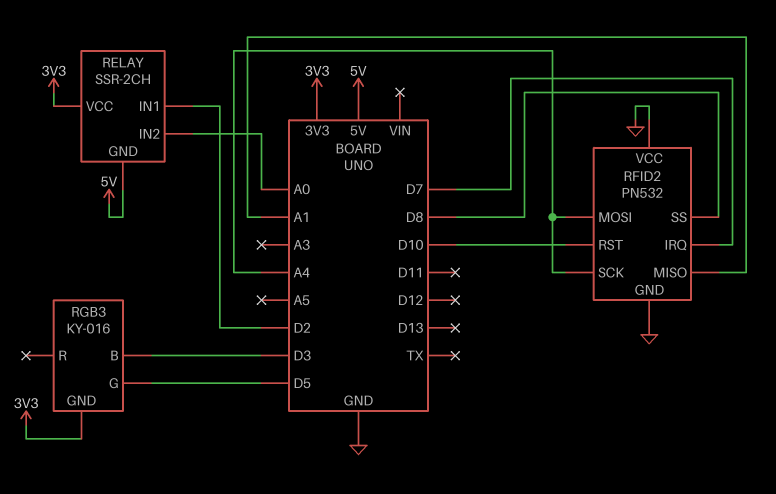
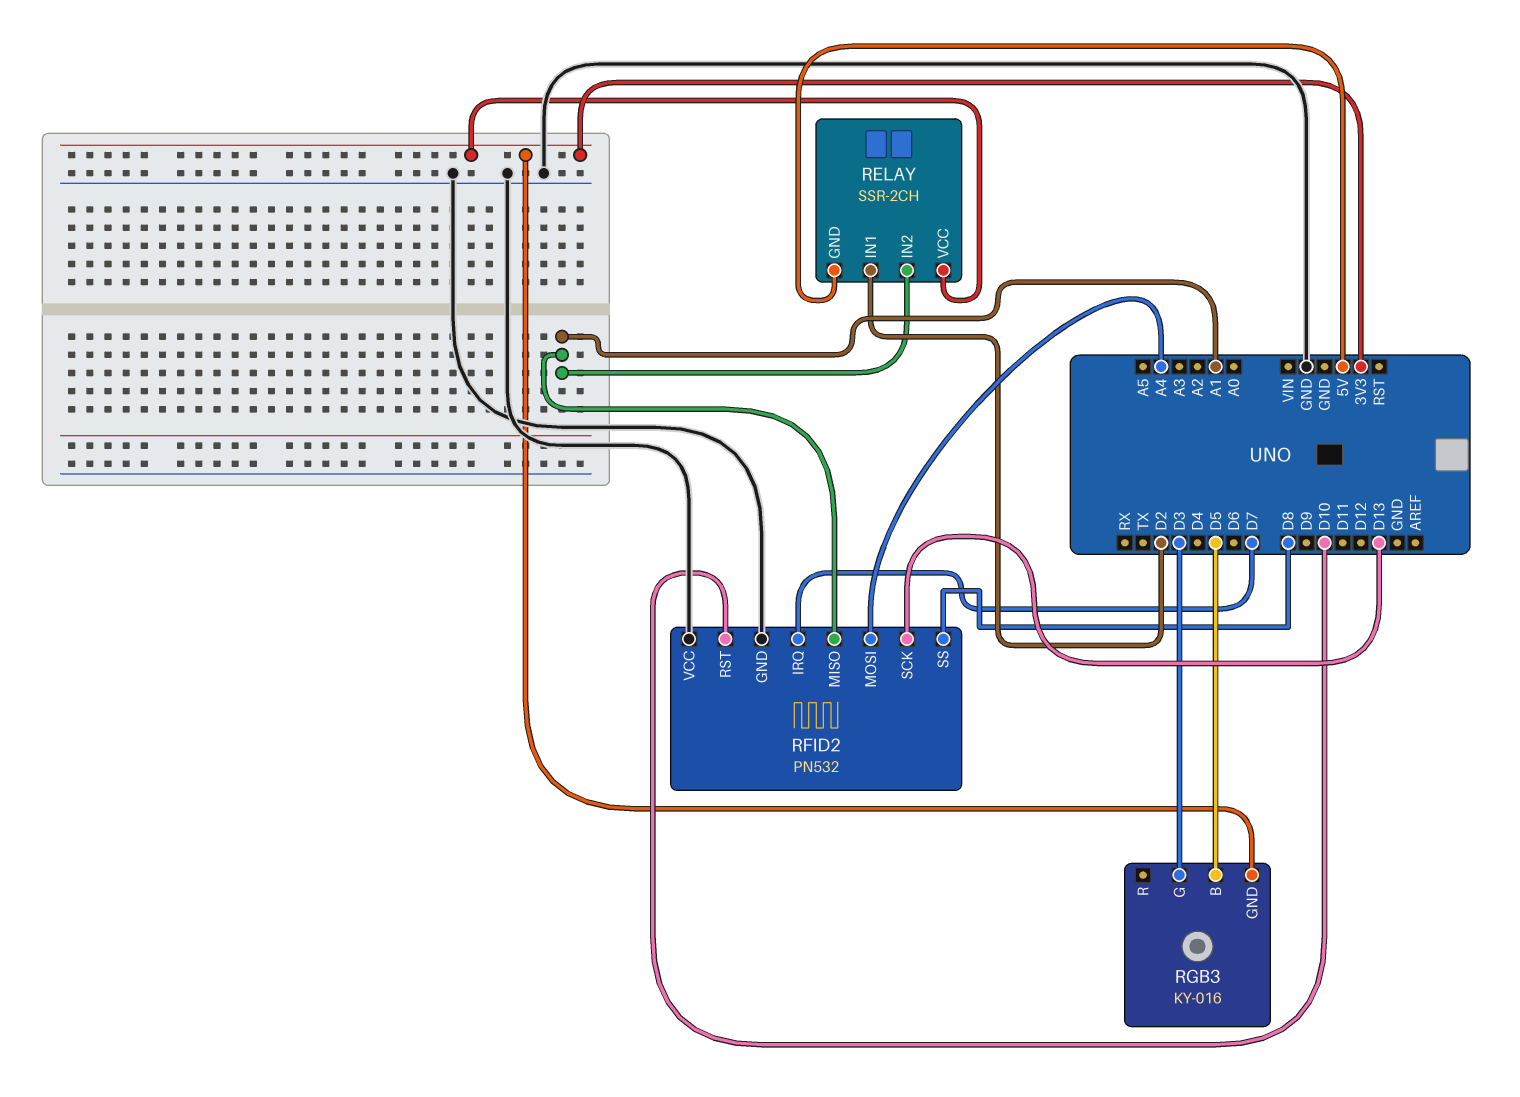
RELAY pin IN2: A0 -> A1
RFID2 pin SCK: A4 -> D13
RGB3 pin B: D3 -> D5
RGB3 pin G: D5 -> D3

